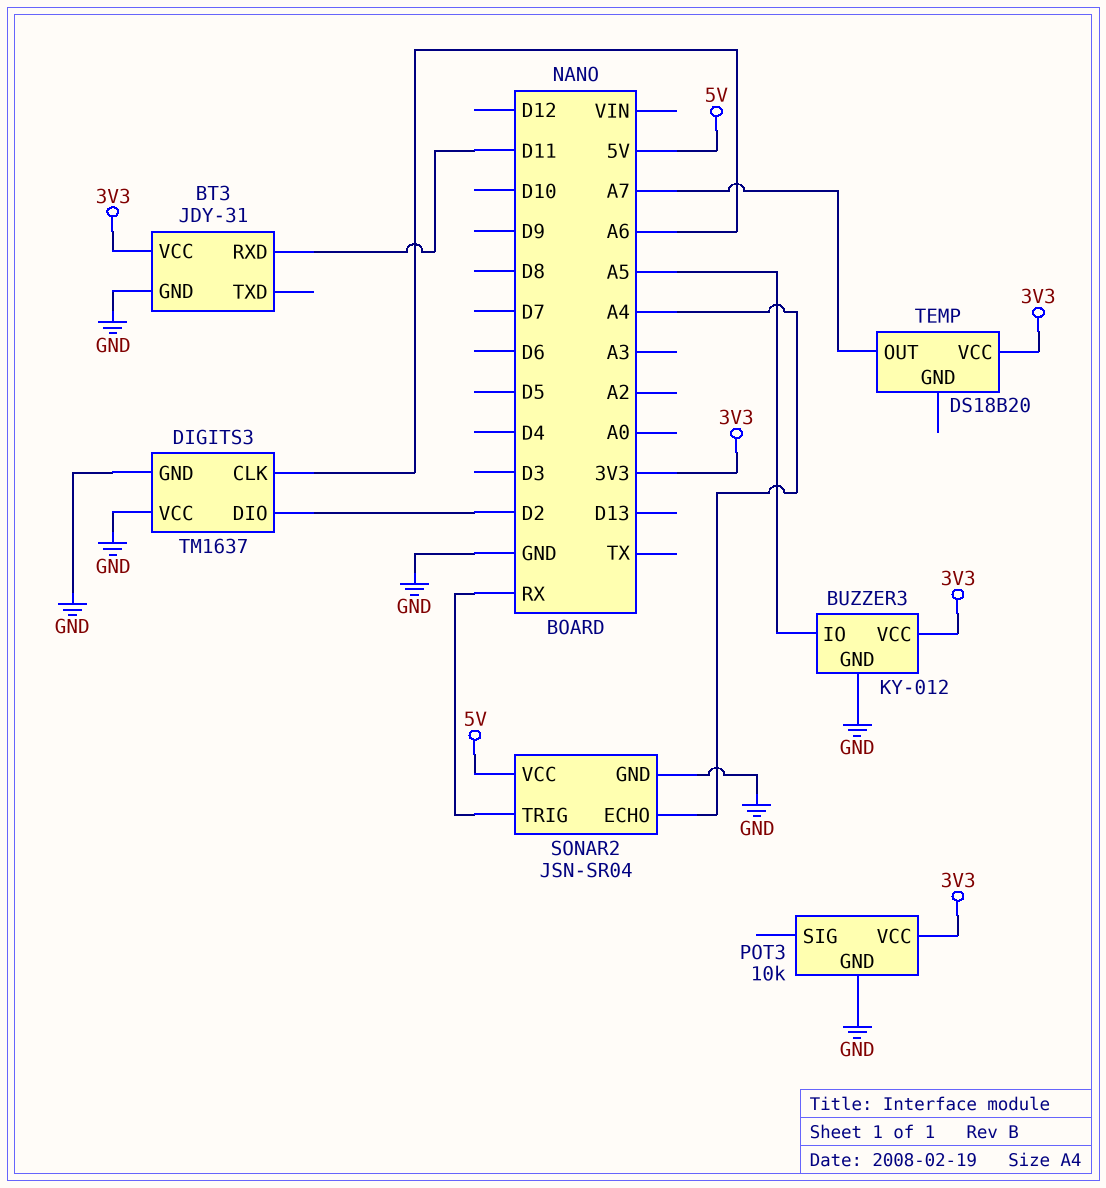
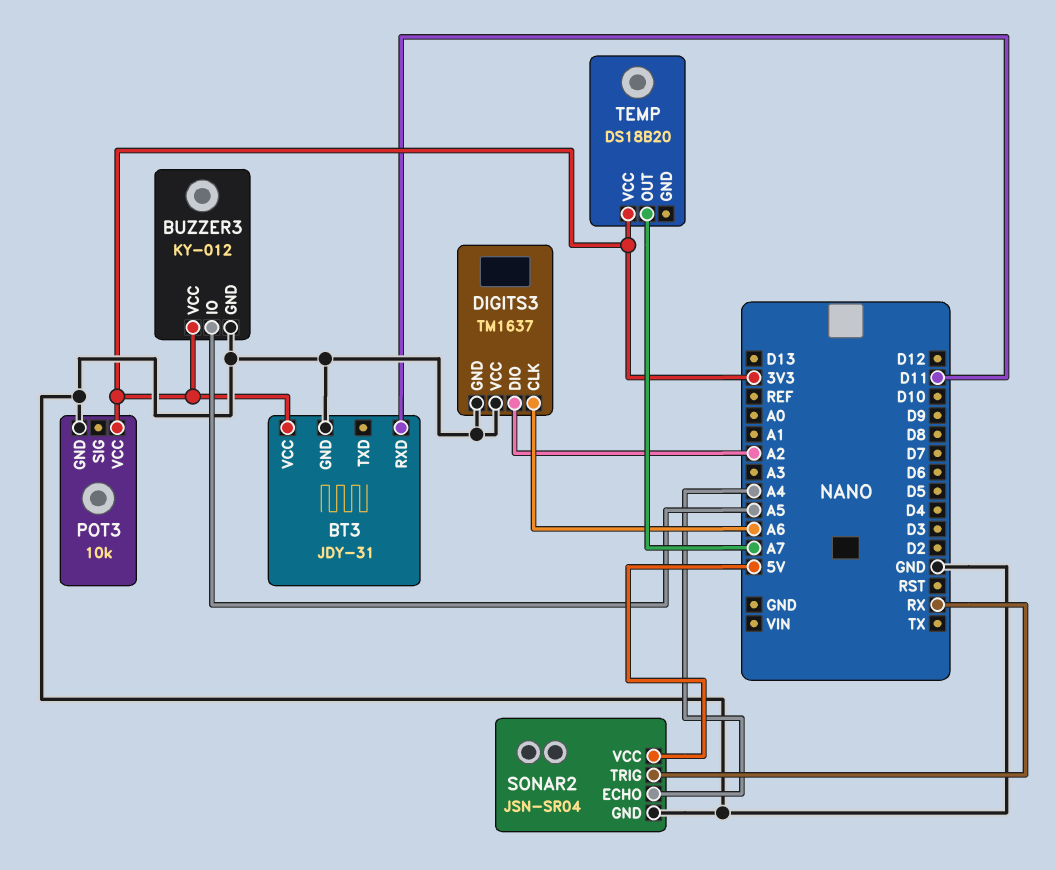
DIGITS3 pin DIO: D2 -> A2

